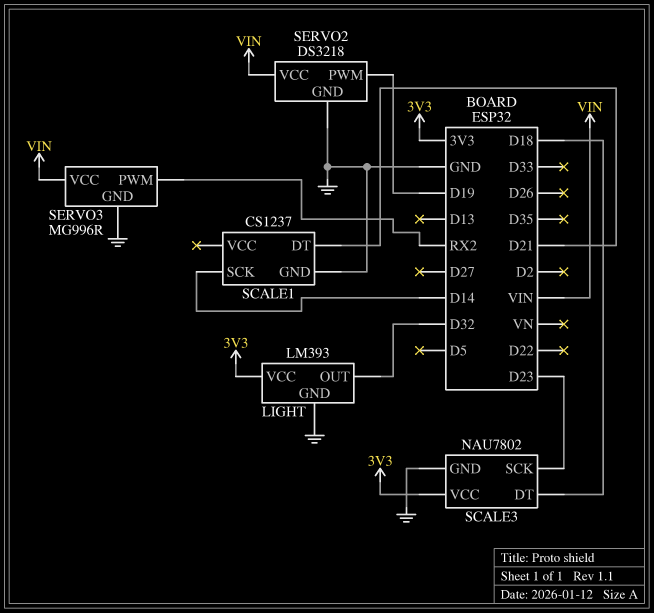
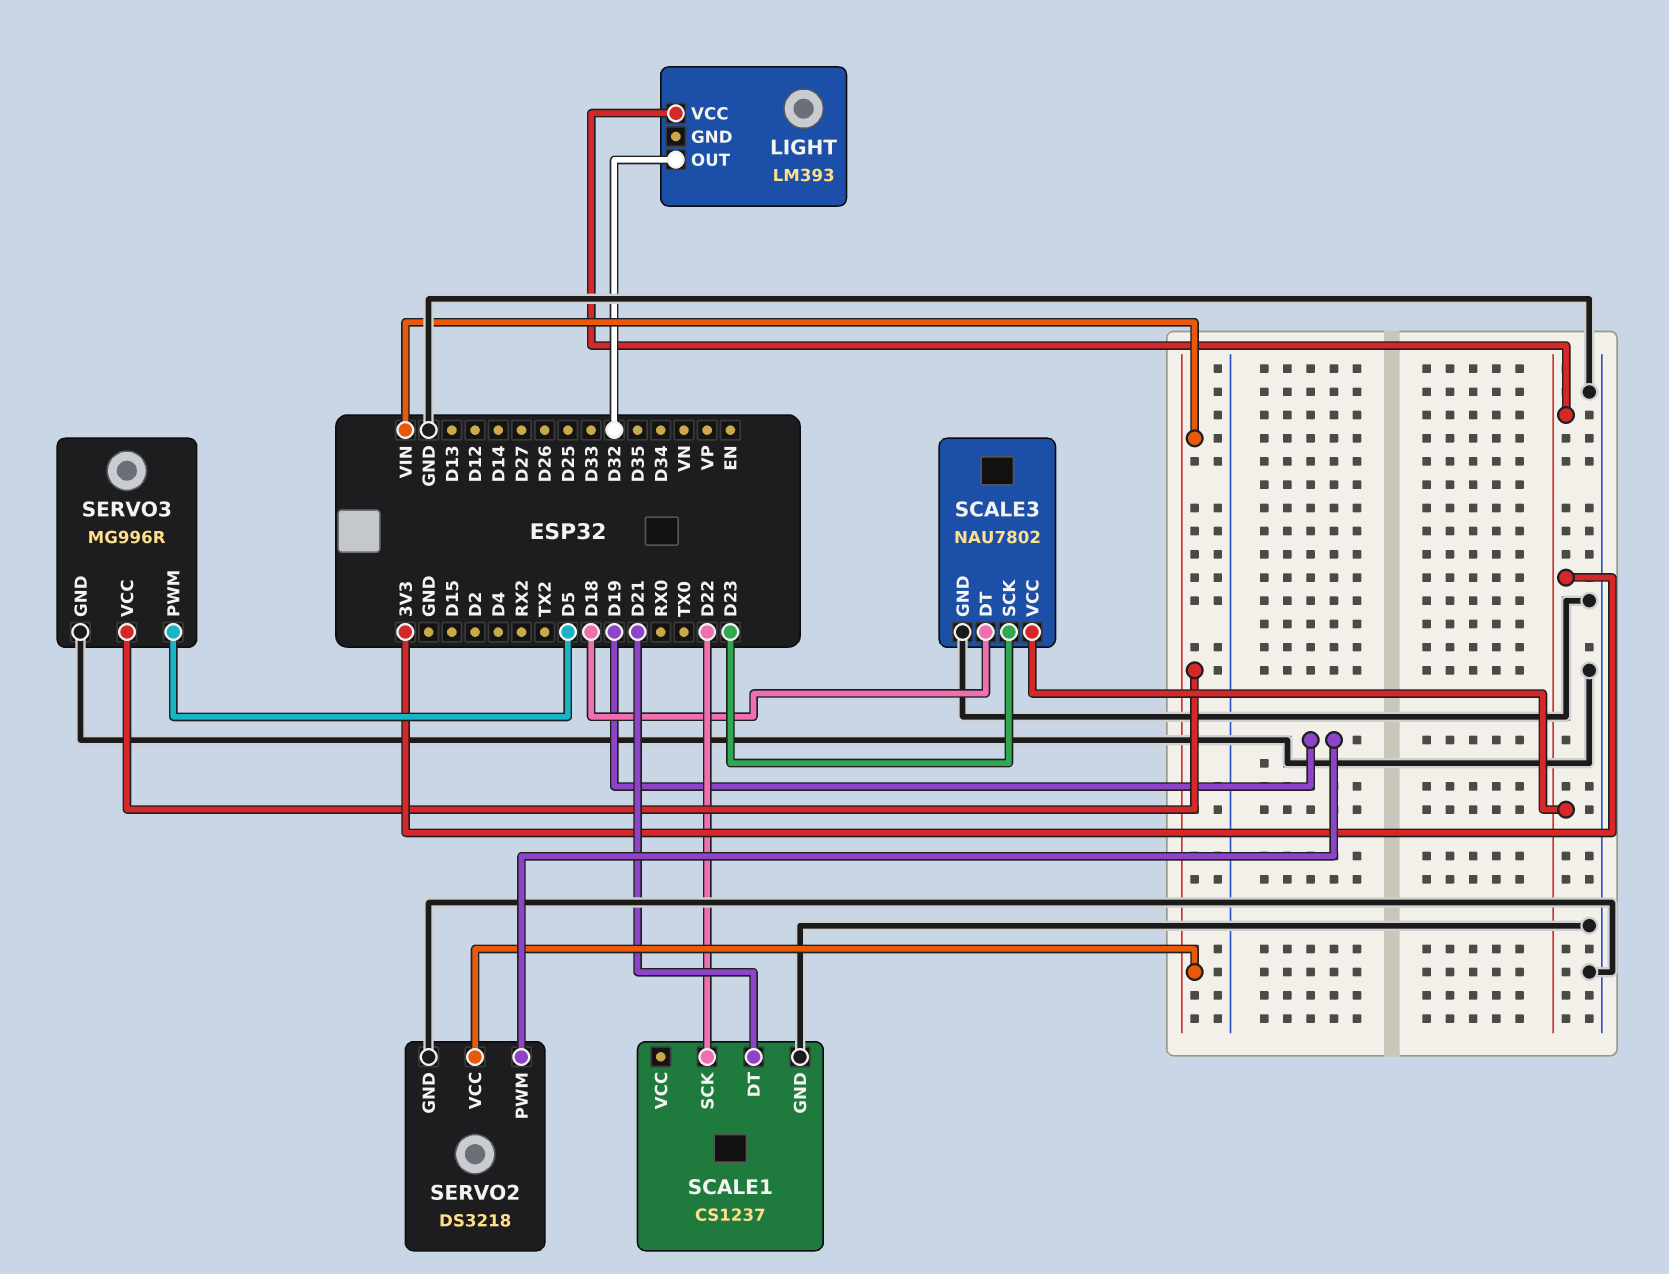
LIGHT pin GND: GND -> none
SCALE1 pin SCK: D14 -> D22
SERVO3 pin PWM: RX2 -> D5

